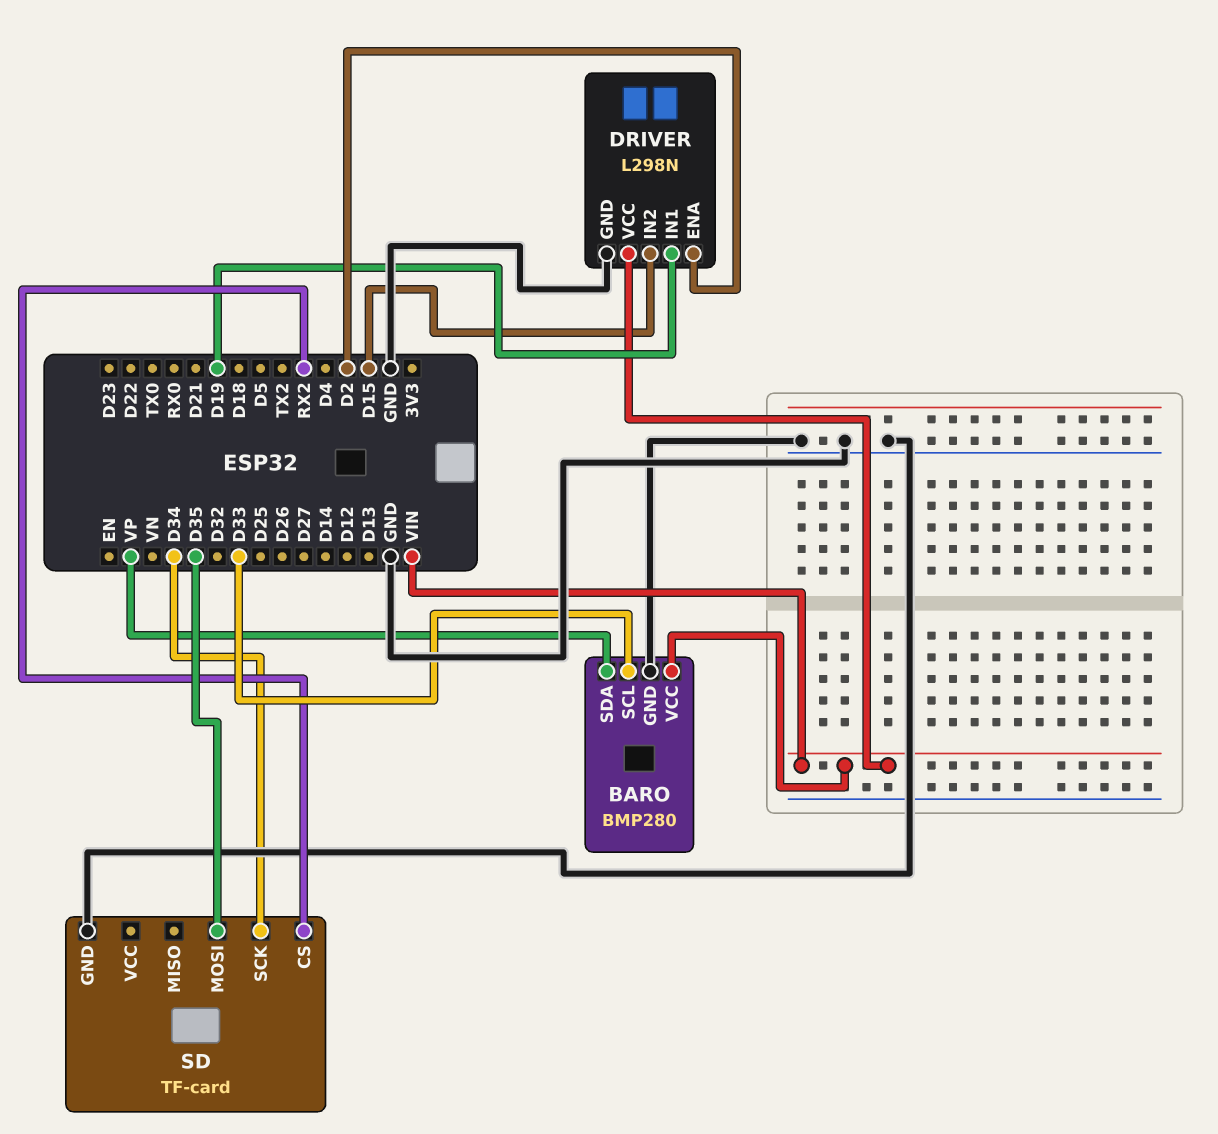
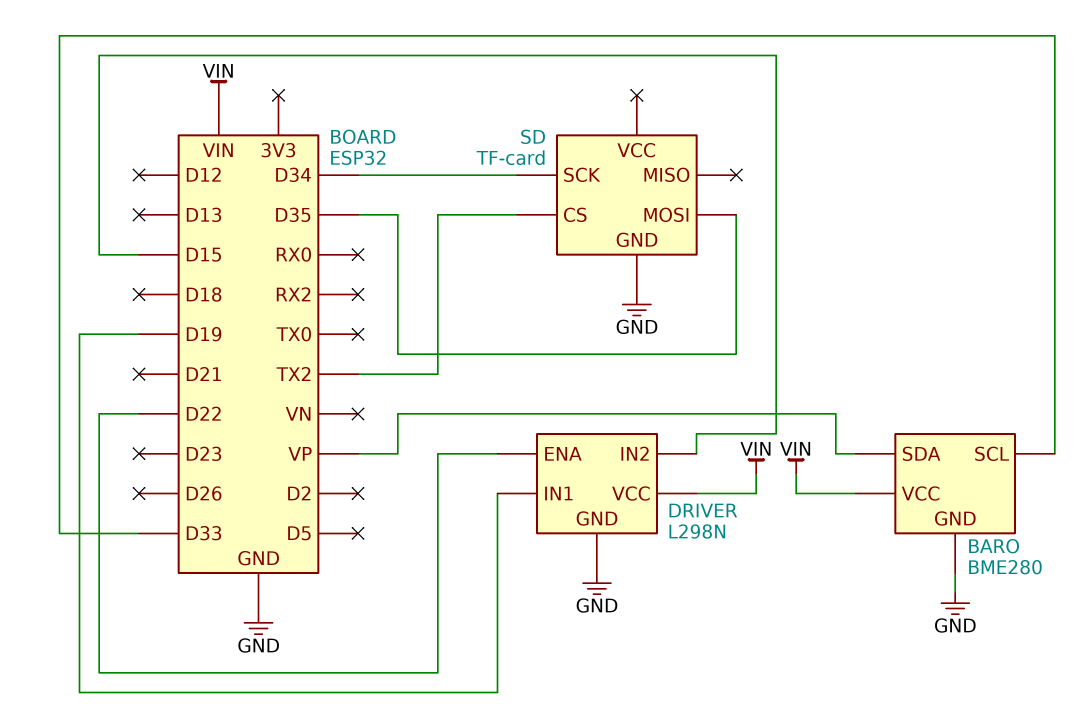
BARO: BMP280 -> BME280
DRIVER pin ENA: D2 -> D22
SD pin CS: RX2 -> TX2

